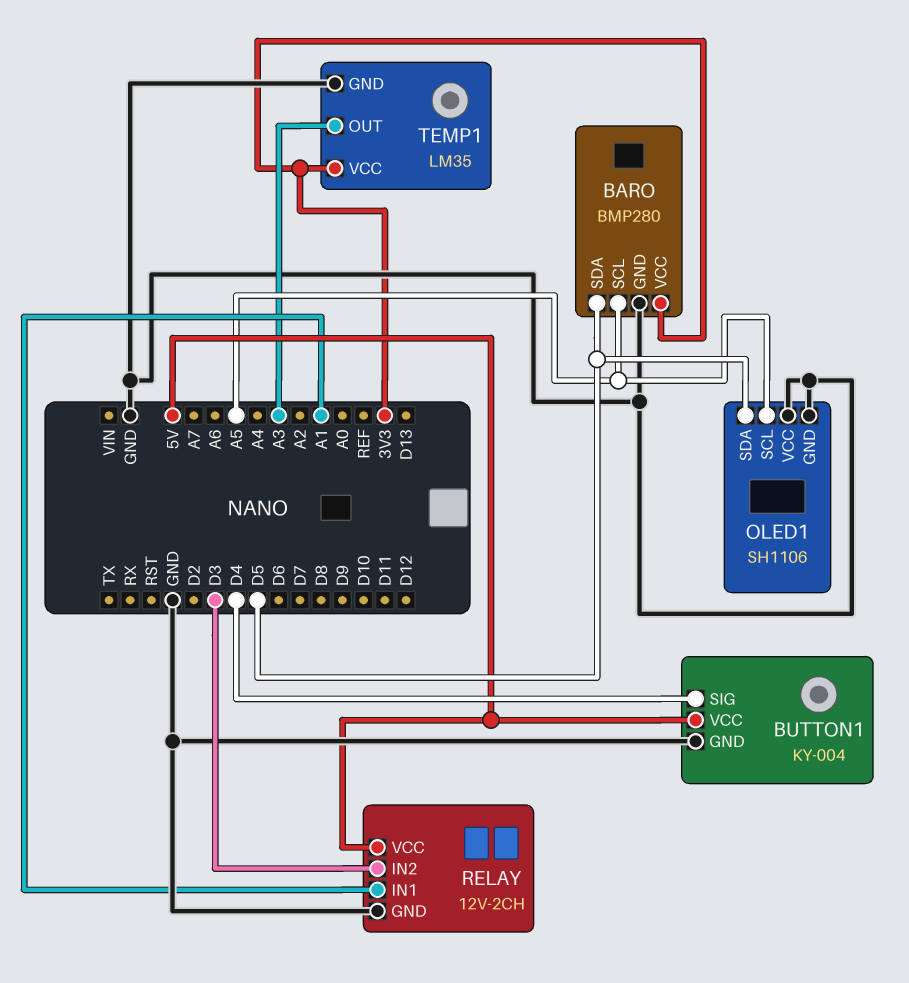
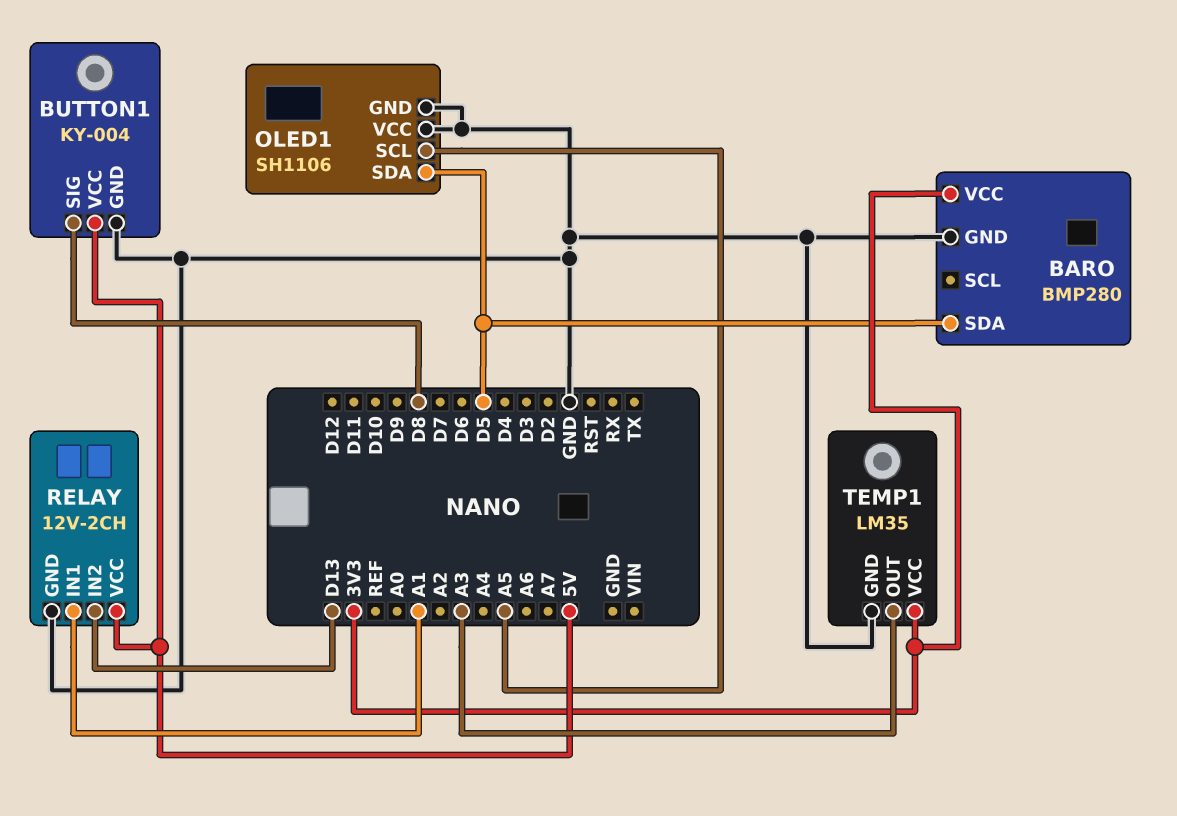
BARO pin SCL: A5 -> none
BUTTON1 pin SIG: D4 -> D8
RELAY pin IN2: D3 -> D13

